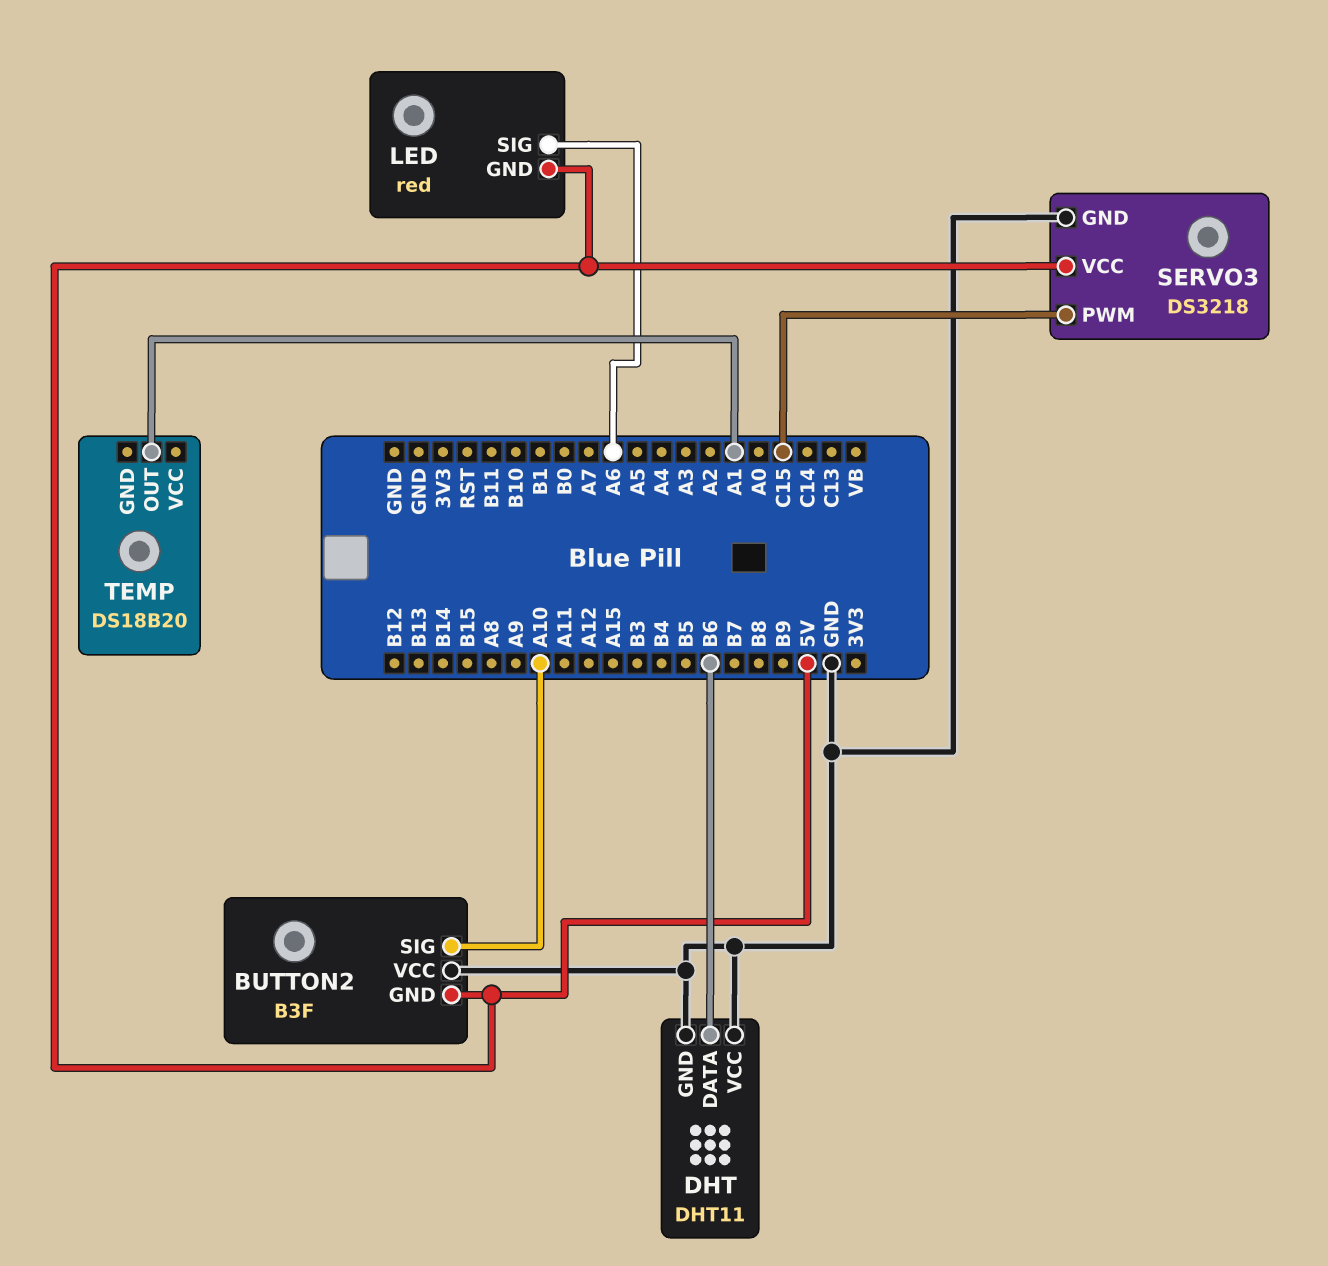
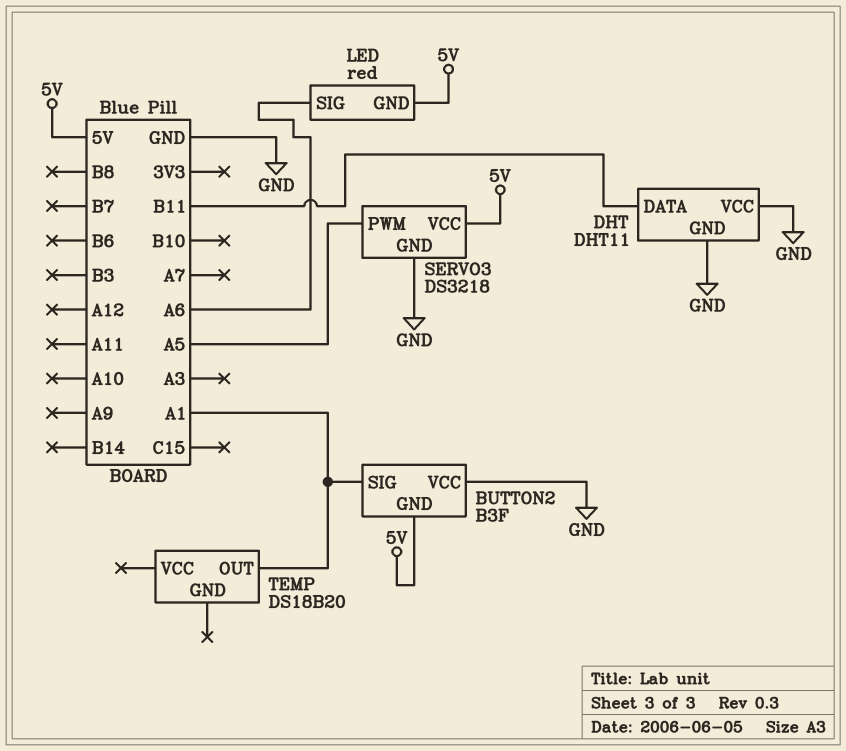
BUTTON2 pin SIG: A10 -> A1
DHT pin DATA: B6 -> B11
SERVO3 pin PWM: C15 -> A5

